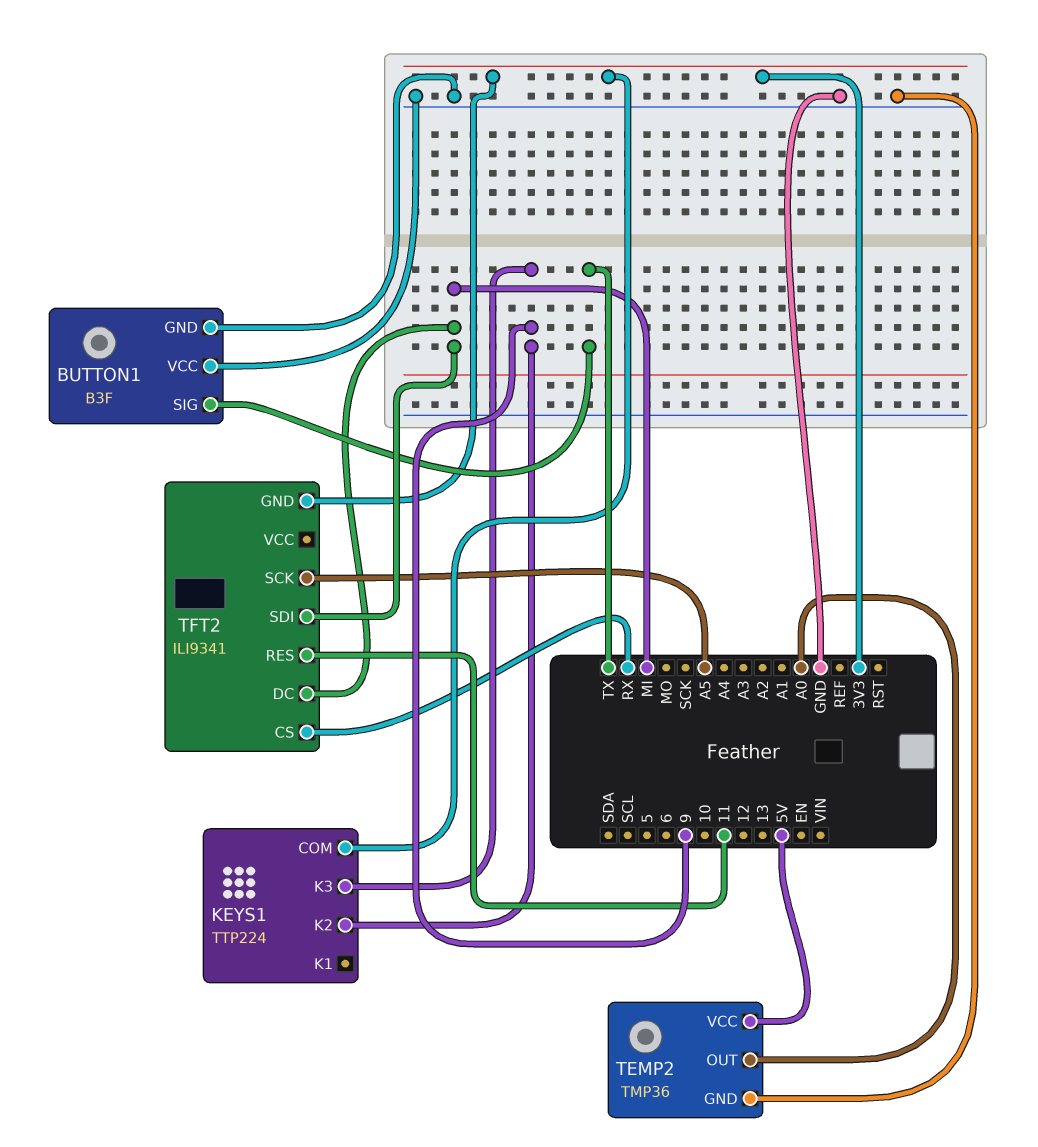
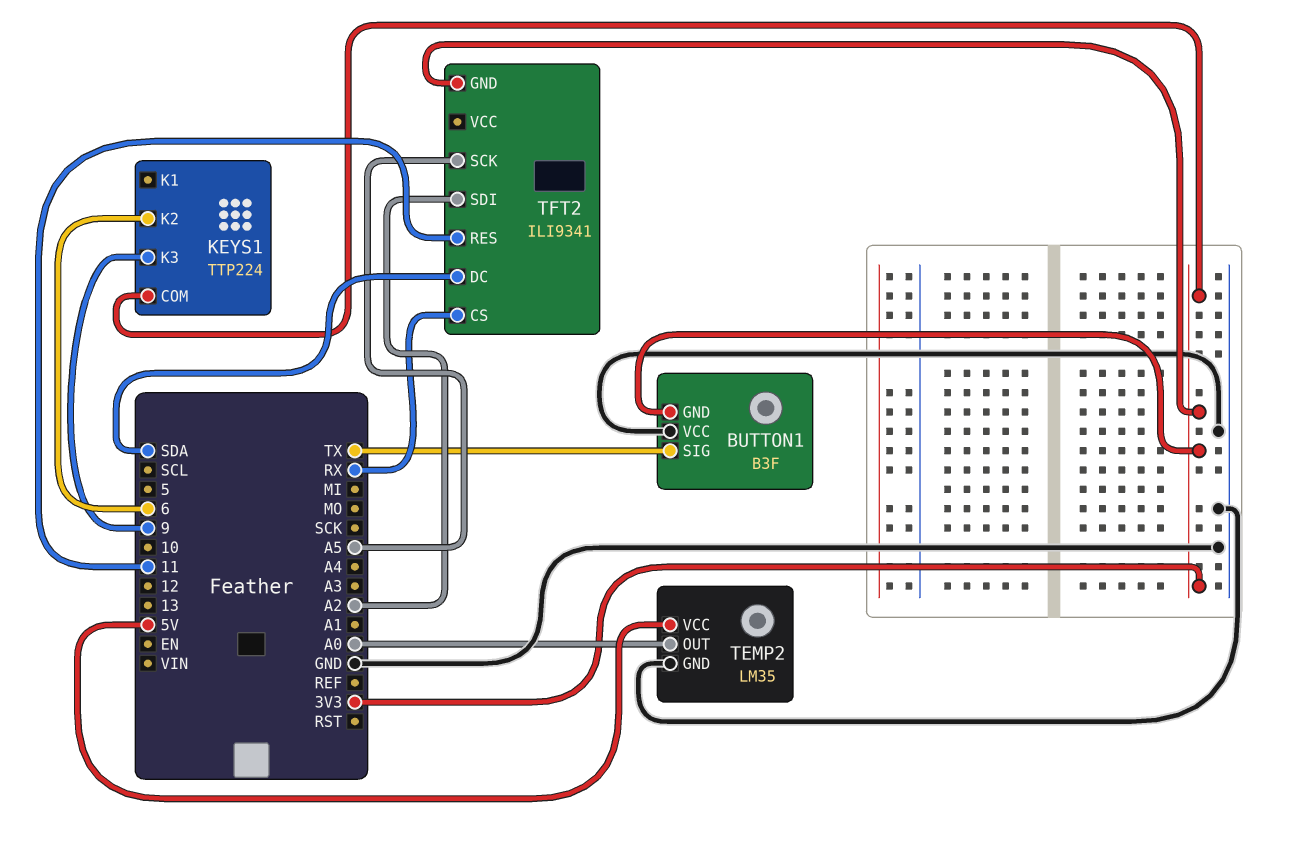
BUTTON1 pin GND: GND -> 3V3
KEYS1 pin K2: 9 -> 6
TEMP2: TMP36 -> LM35
TFT2 pin DC: MI -> SDA
TFT2 pin SDI: MI -> A2

